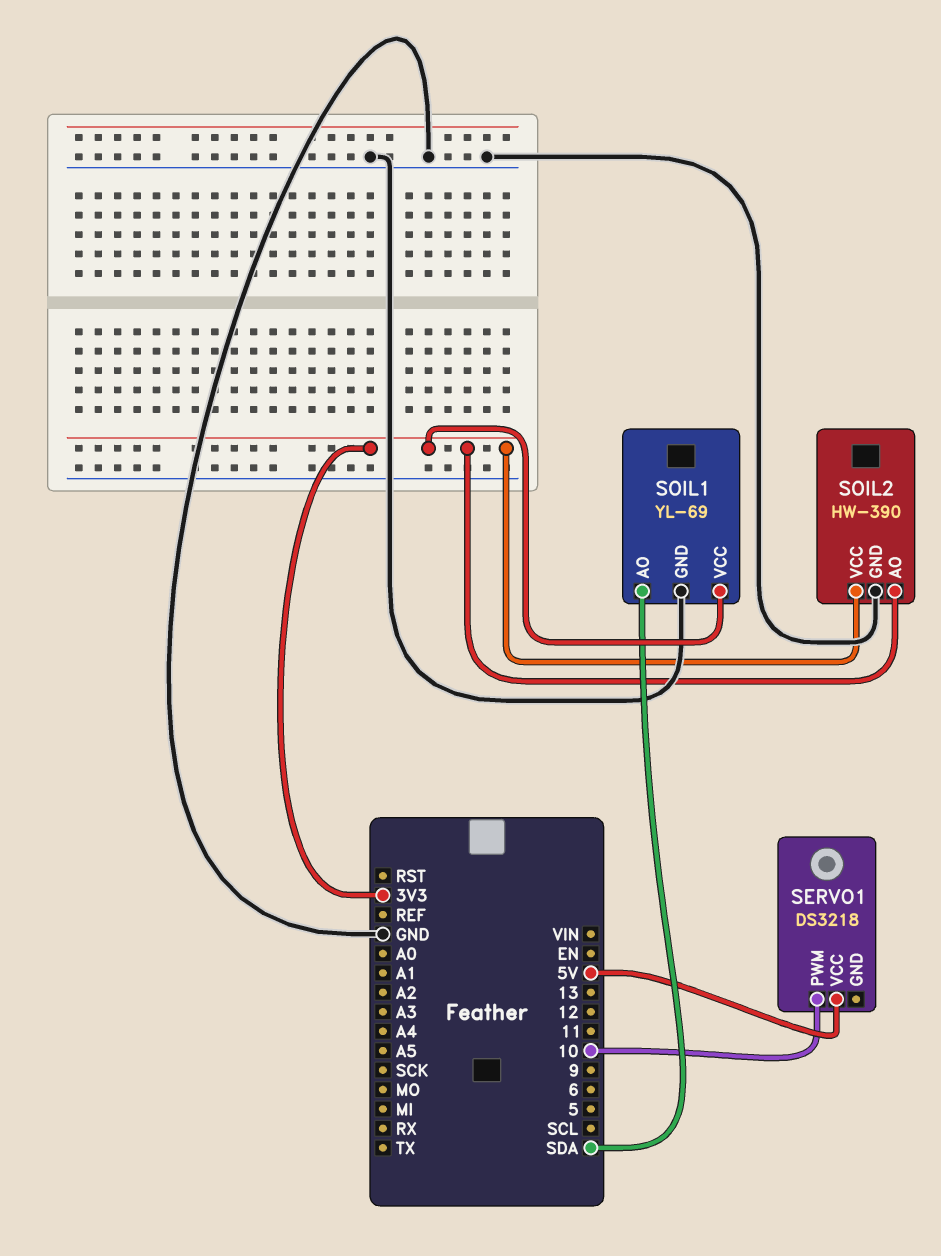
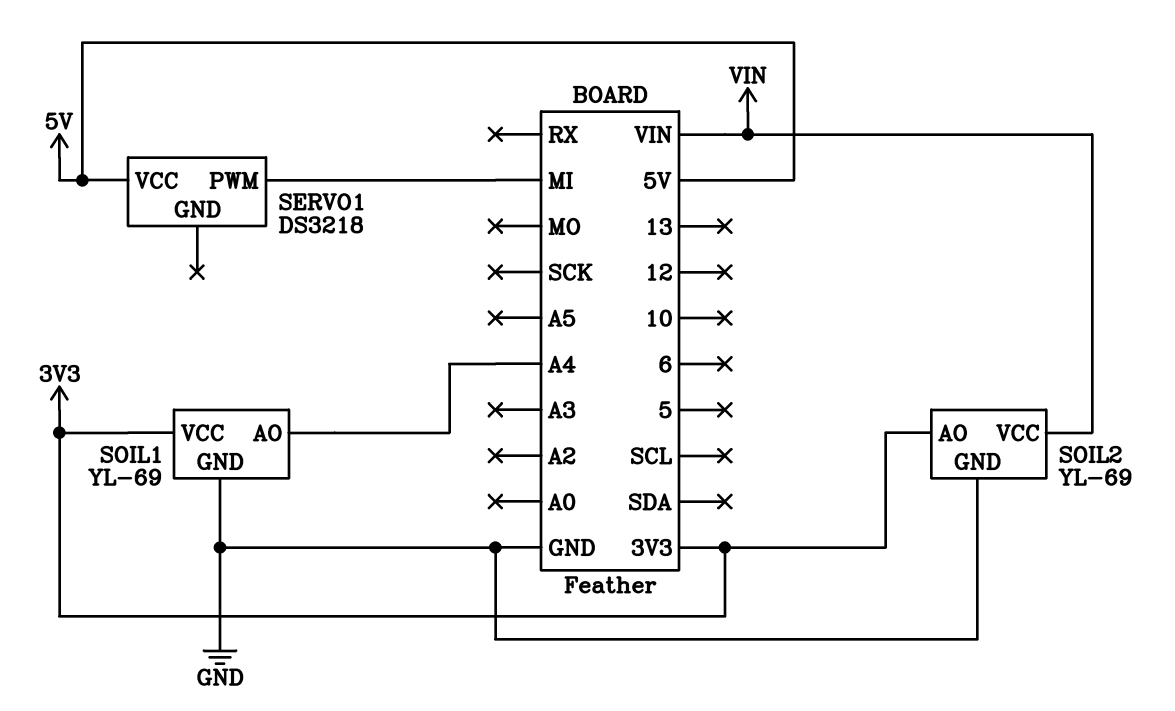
SERVO1 pin PWM: 10 -> MI
SOIL1 pin AO: SDA -> A4
SOIL2: HW-390 -> YL-69
SOIL2 pin VCC: 3V3 -> VIN

